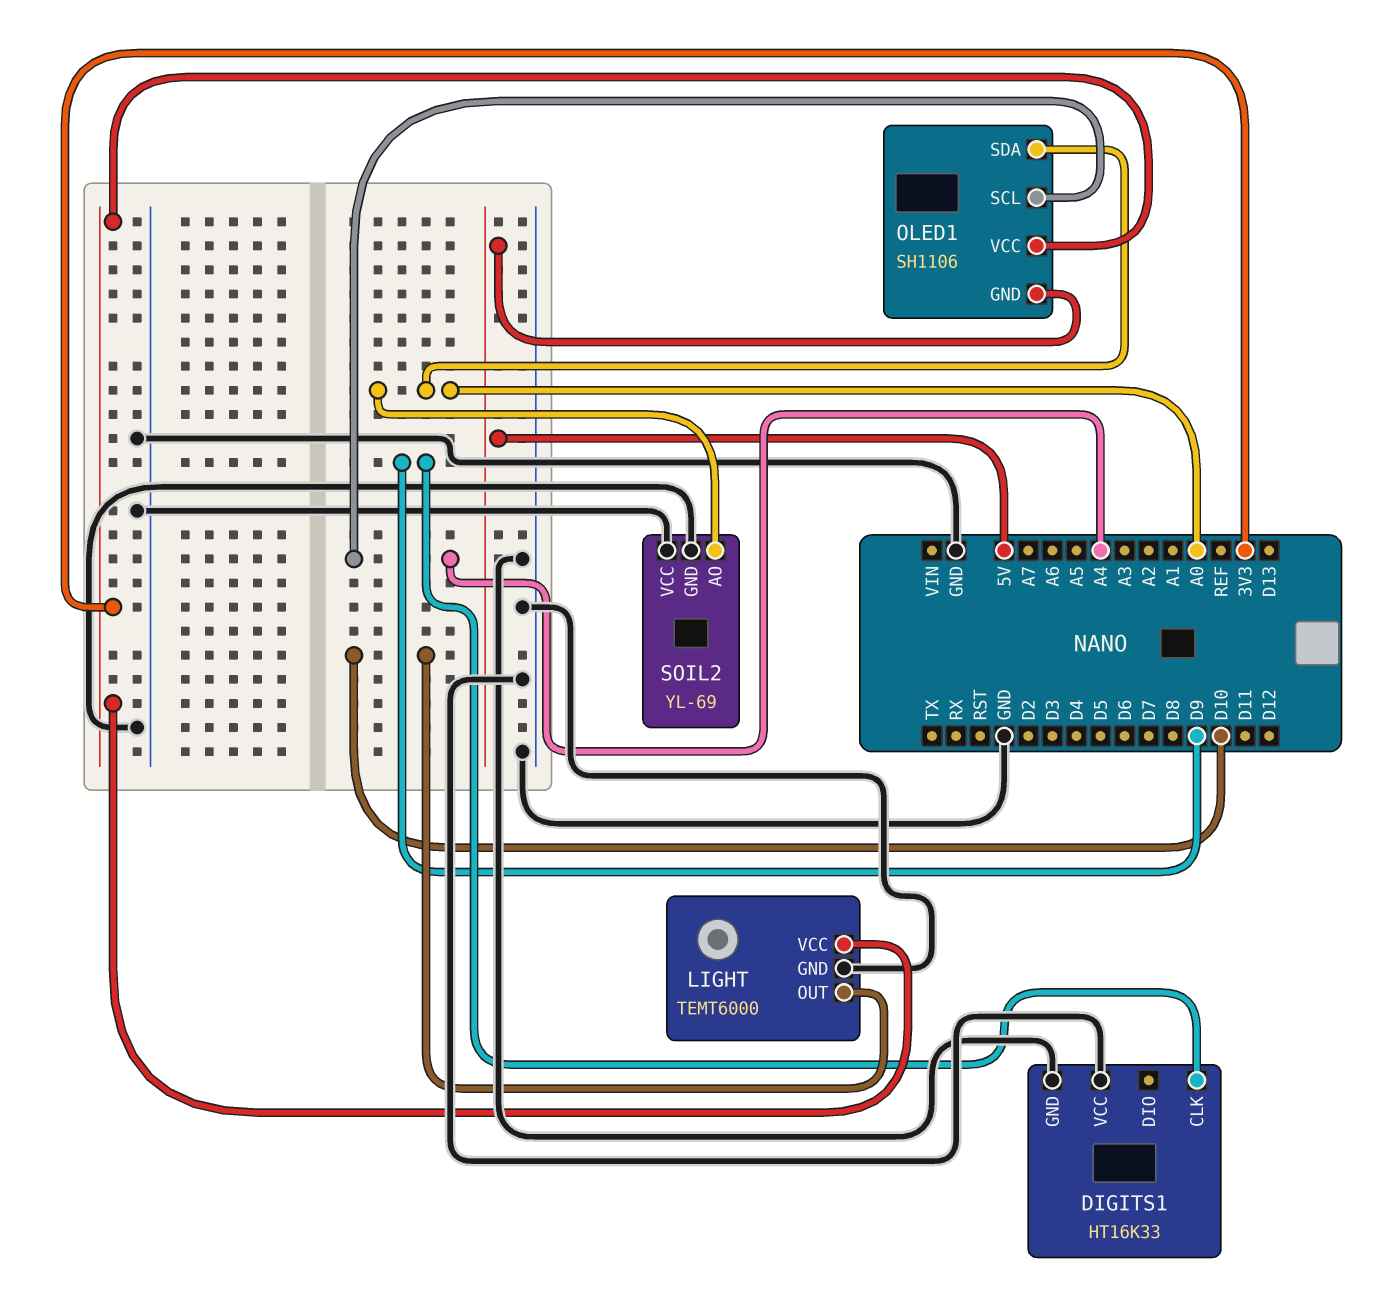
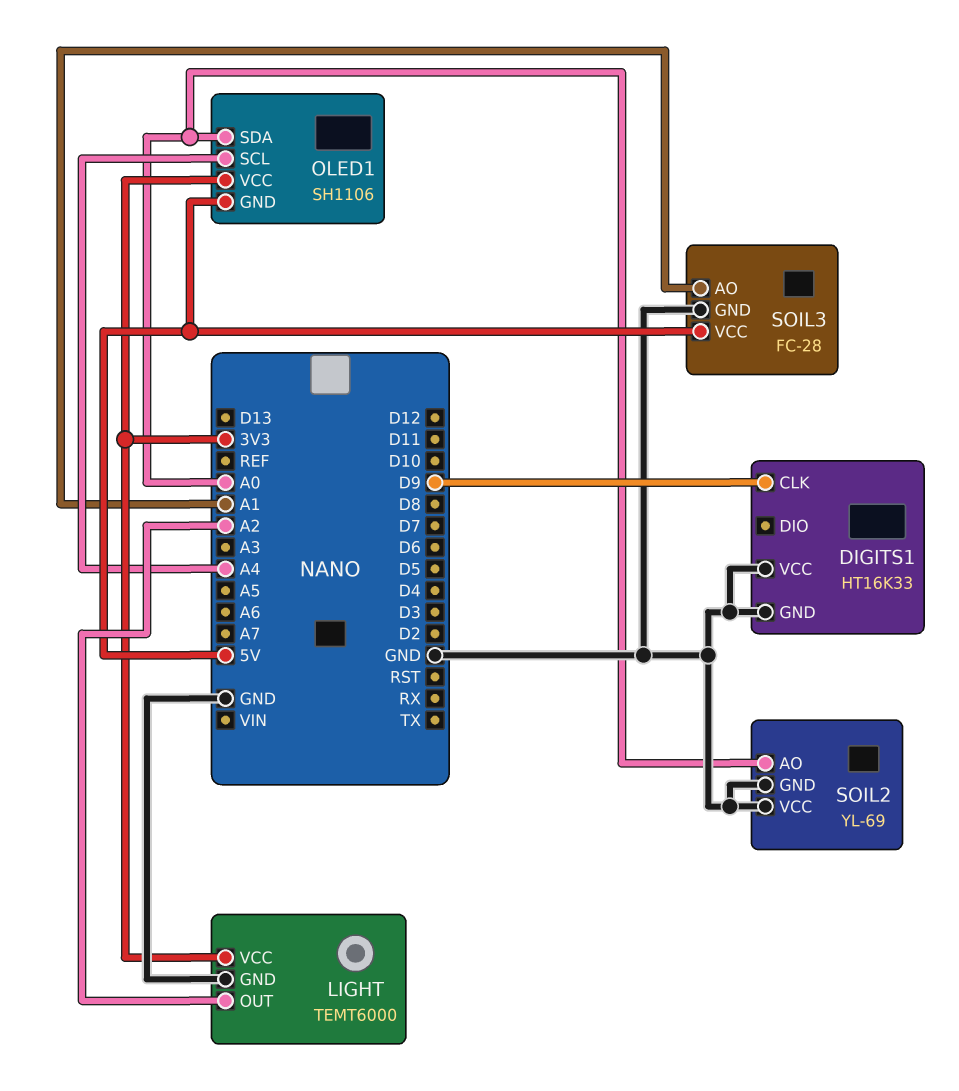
LIGHT pin OUT: D10 -> A2
SOIL3: none -> FC-28
SOIL3 pin AO: none -> A1
SOIL3 pin GND: none -> GND
SOIL3 pin VCC: none -> 5V

